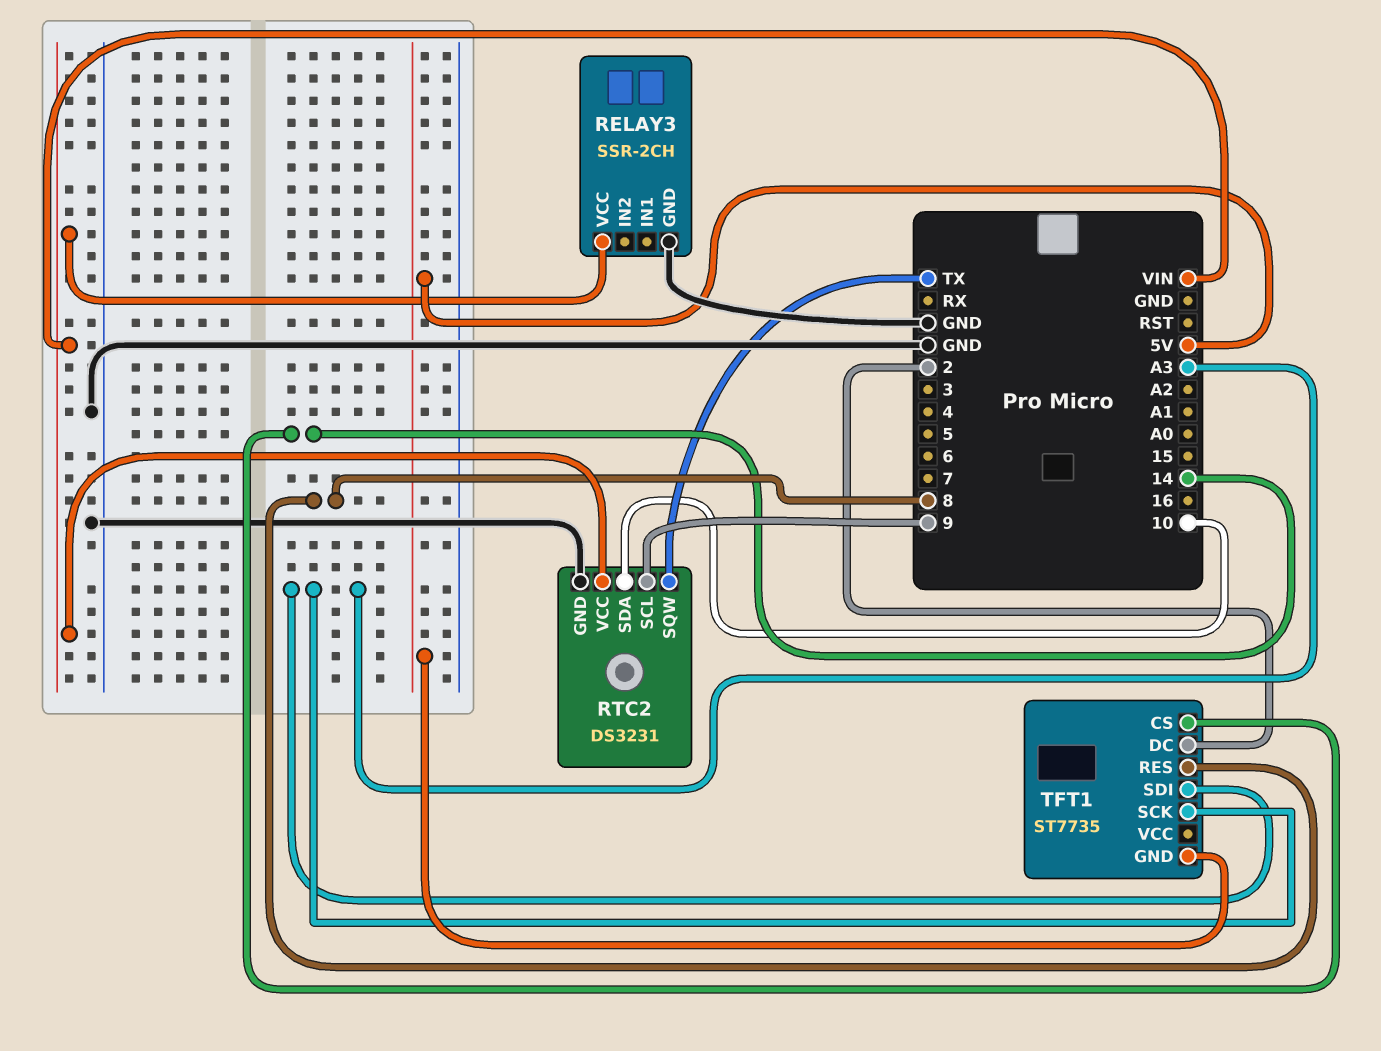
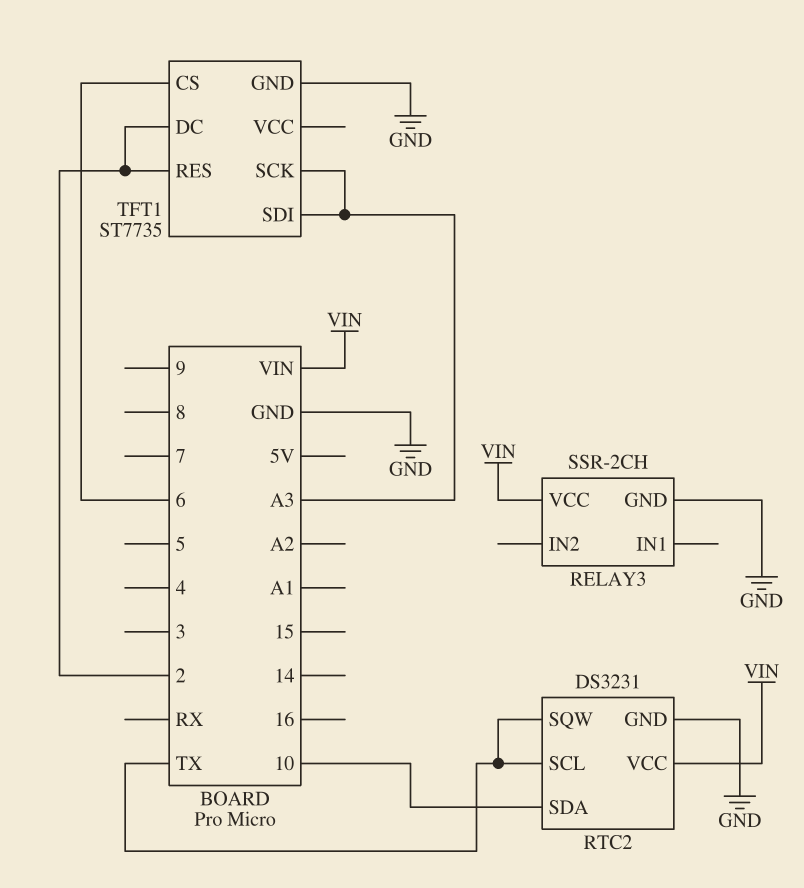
RTC2 pin SCL: 9 -> TX
TFT1 pin CS: 14 -> 6
TFT1 pin GND: 5V -> GND
TFT1 pin RES: 8 -> 2

